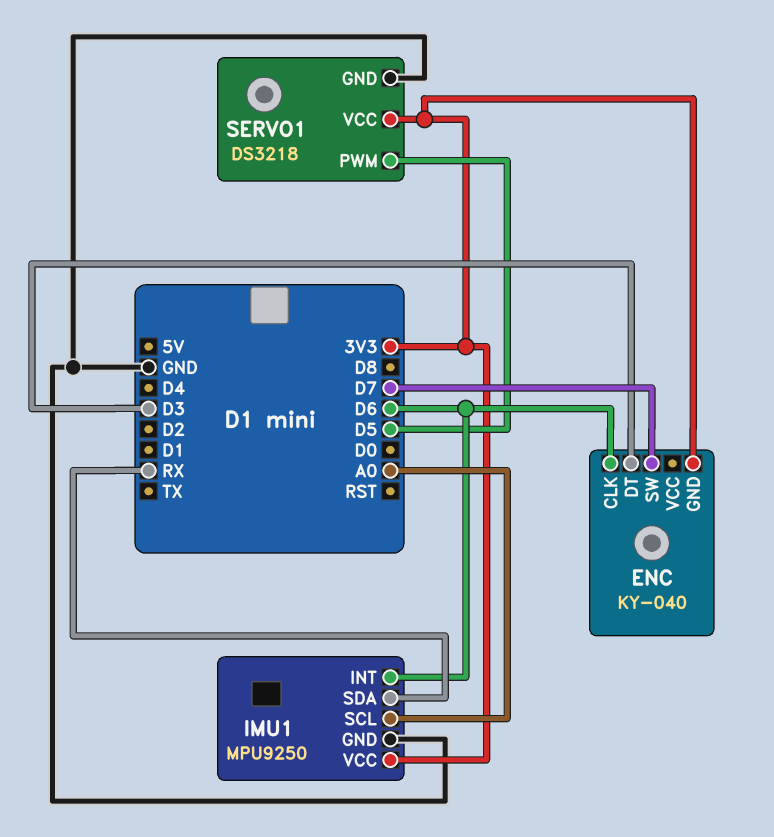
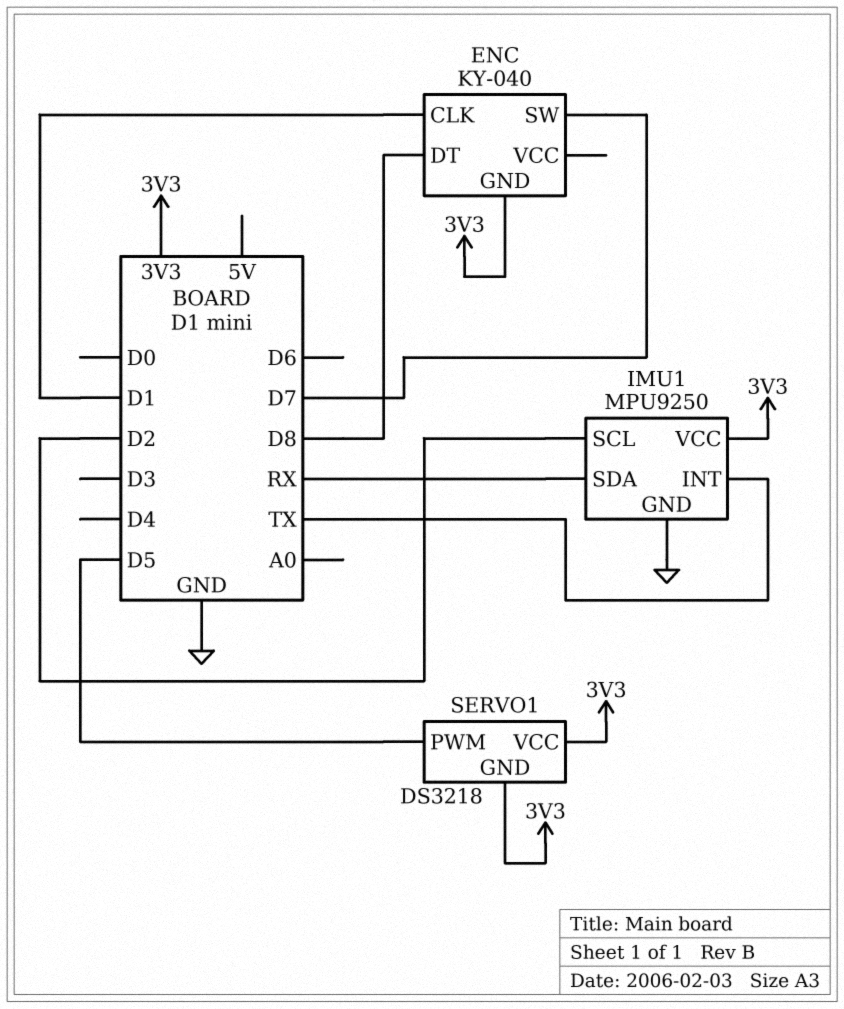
ENC pin CLK: D6 -> D1
ENC pin DT: D3 -> D8
IMU1 pin INT: D6 -> TX
IMU1 pin SCL: A0 -> D2
SERVO1 pin GND: GND -> 3V3

